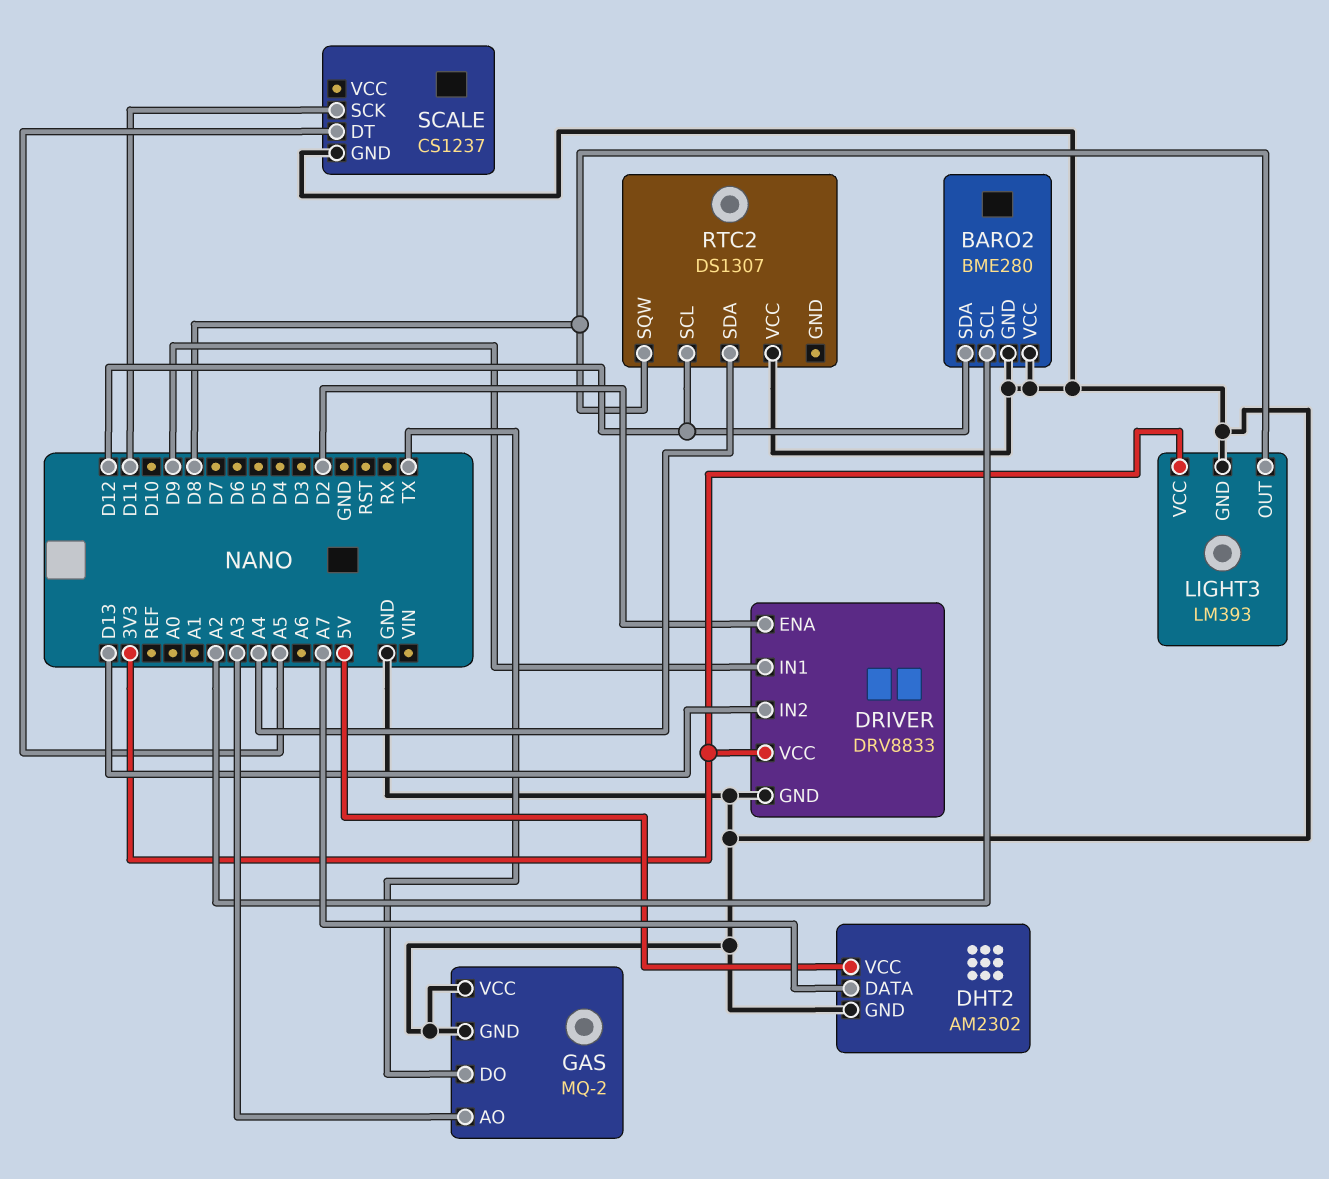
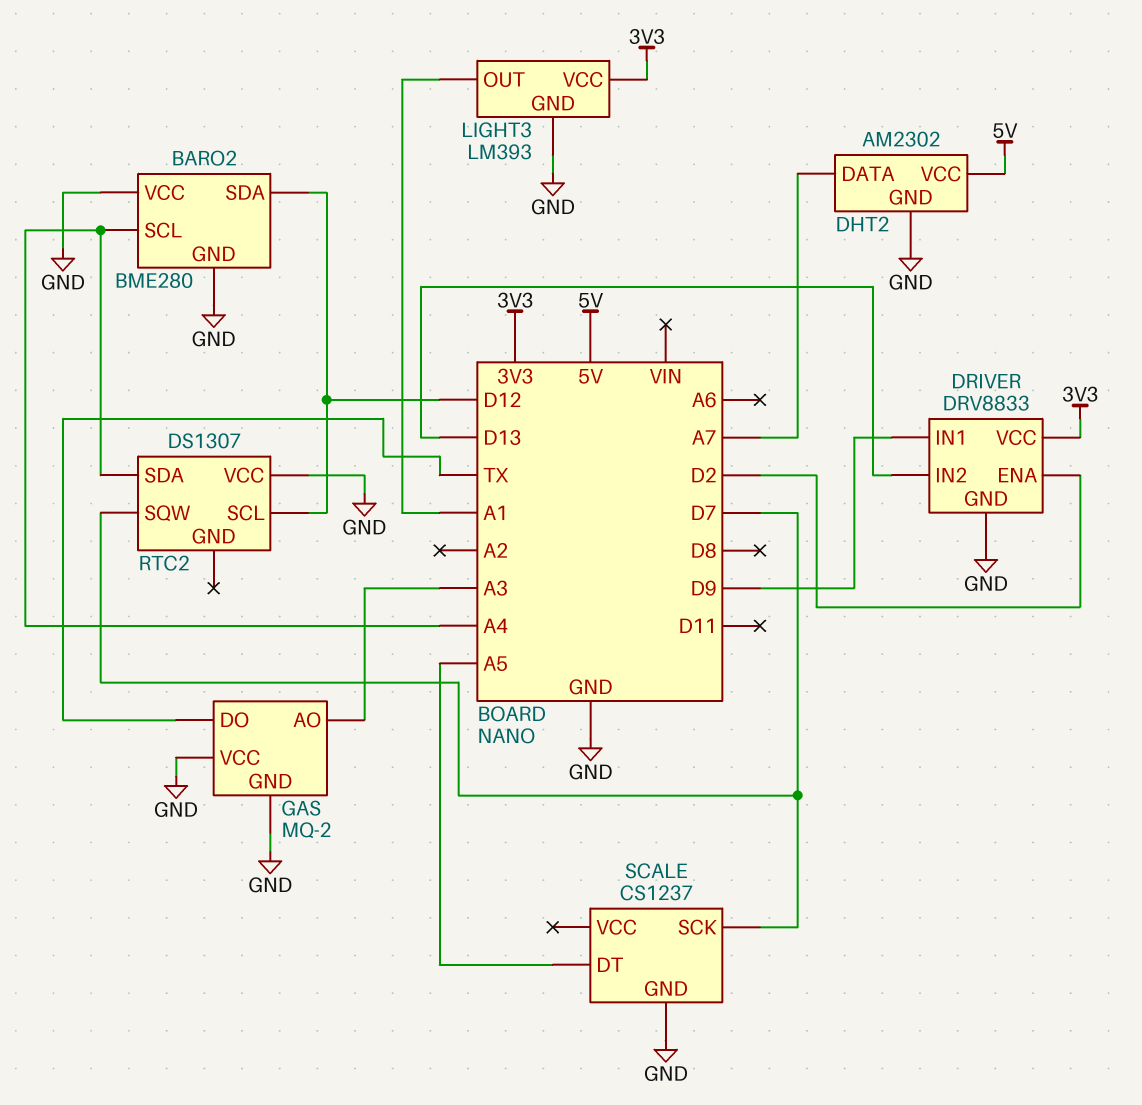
BARO2 pin SCL: A2 -> A4
LIGHT3 pin OUT: D8 -> A1
RTC2 pin SQW: D8 -> D7
SCALE pin SCK: D11 -> D7

